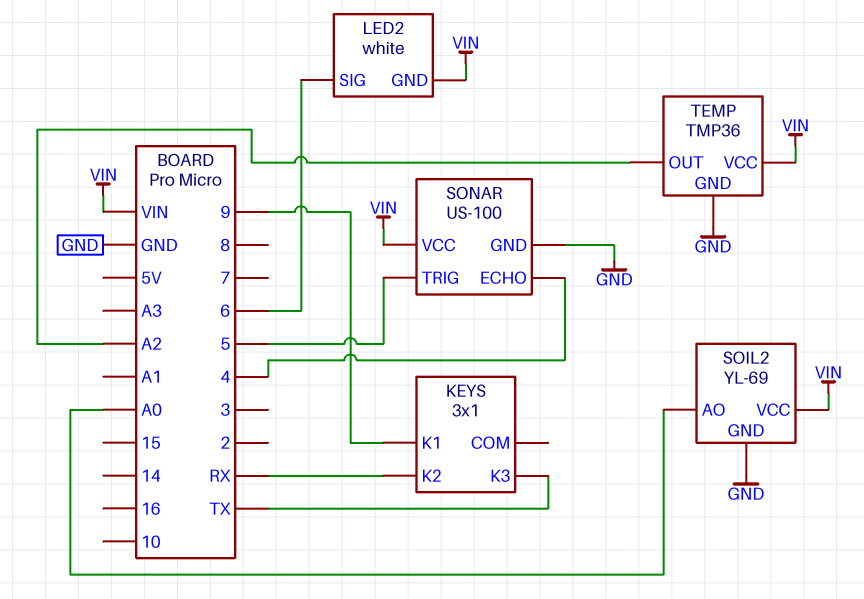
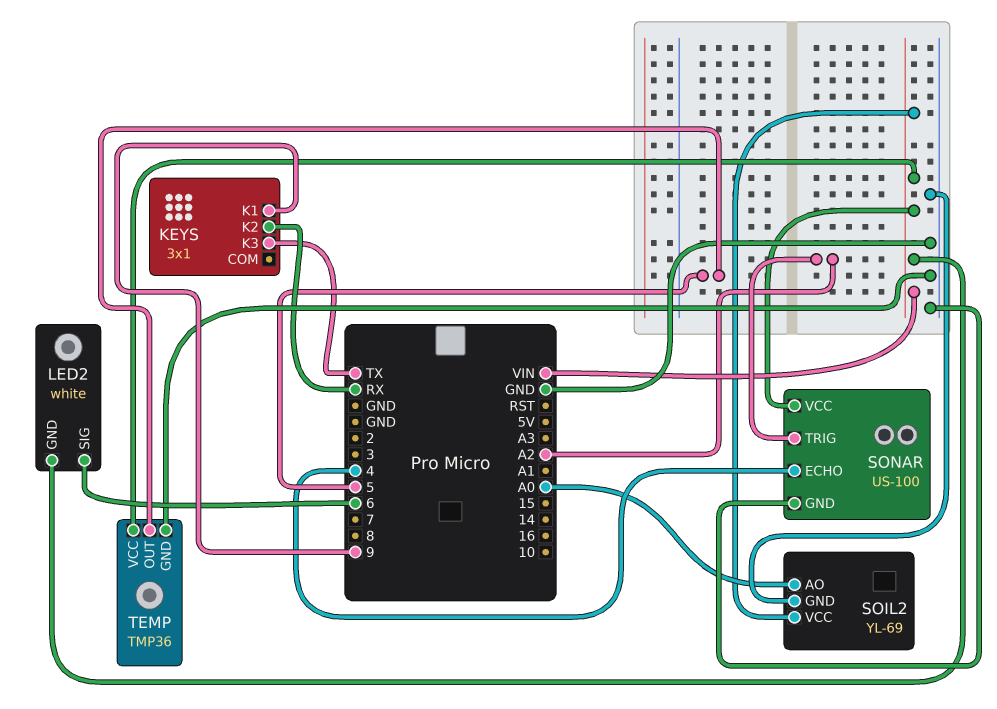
SONAR pin TRIG: 5 -> A2
TEMP pin OUT: A2 -> 5

